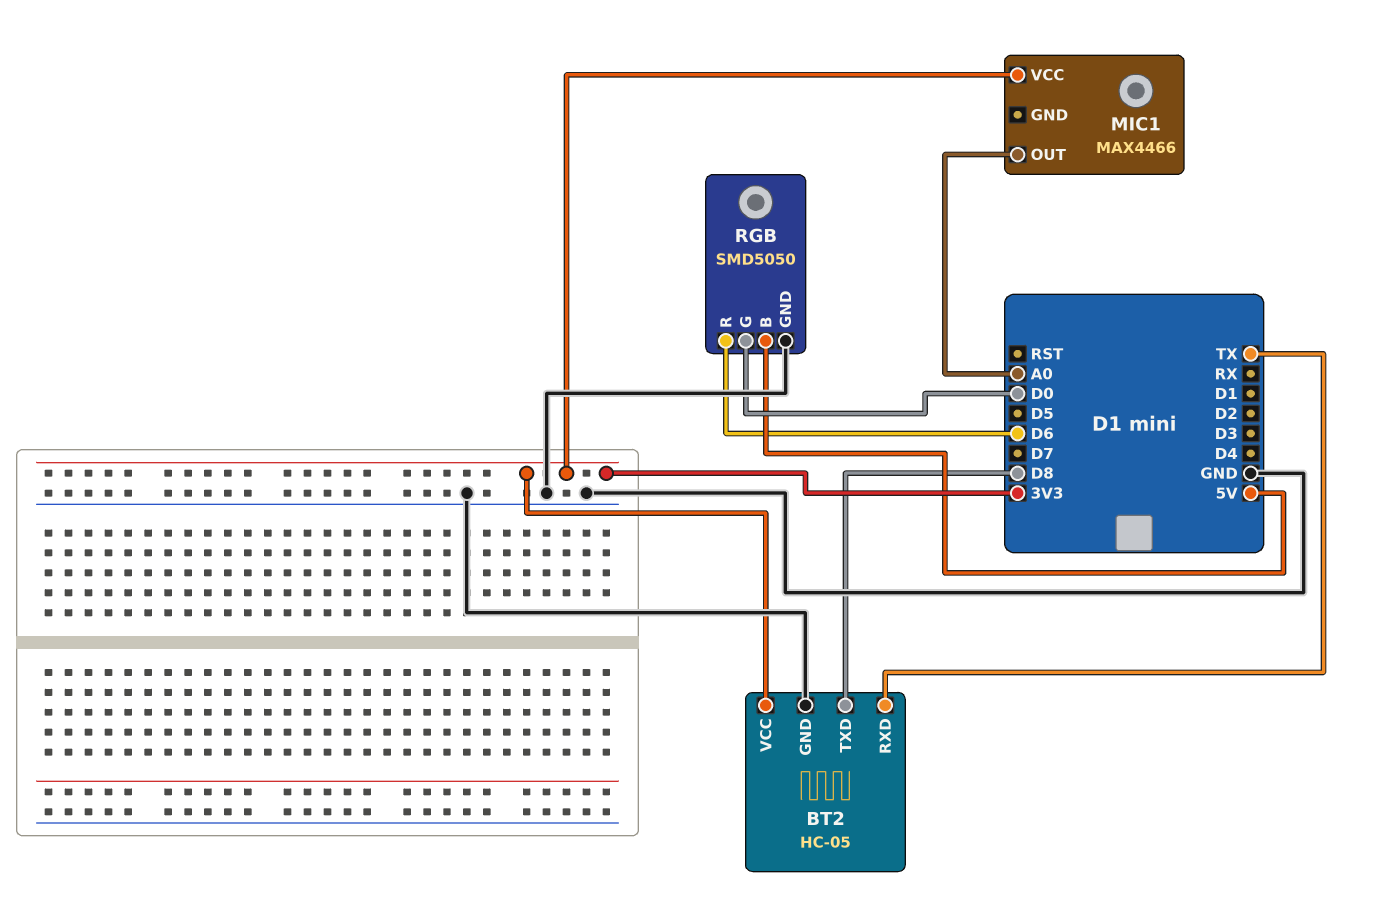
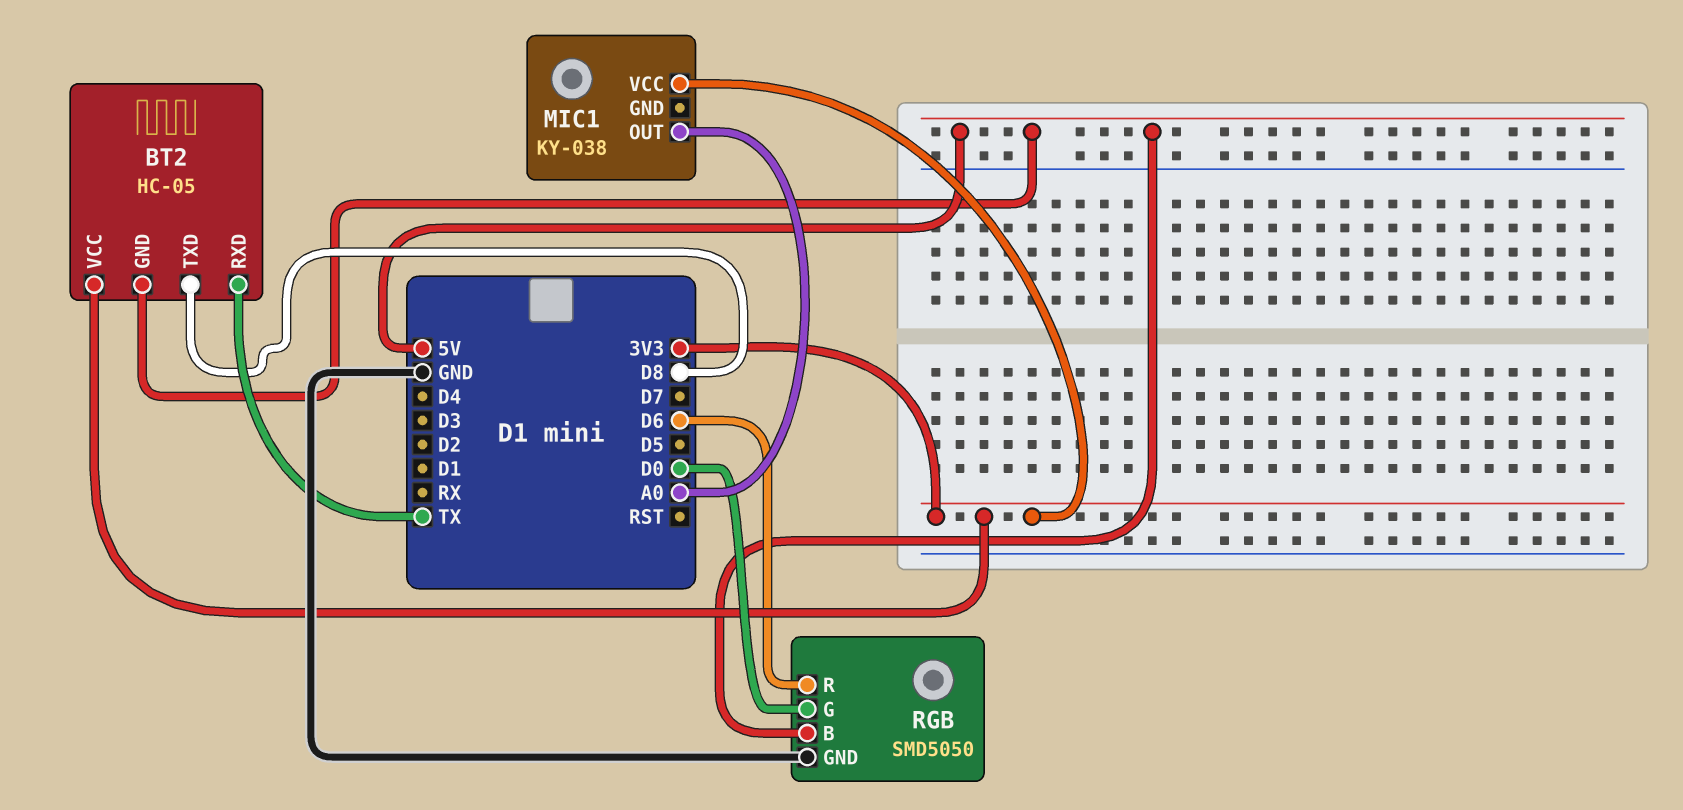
BT2 pin GND: GND -> 5V
MIC1: MAX4466 -> KY-038

